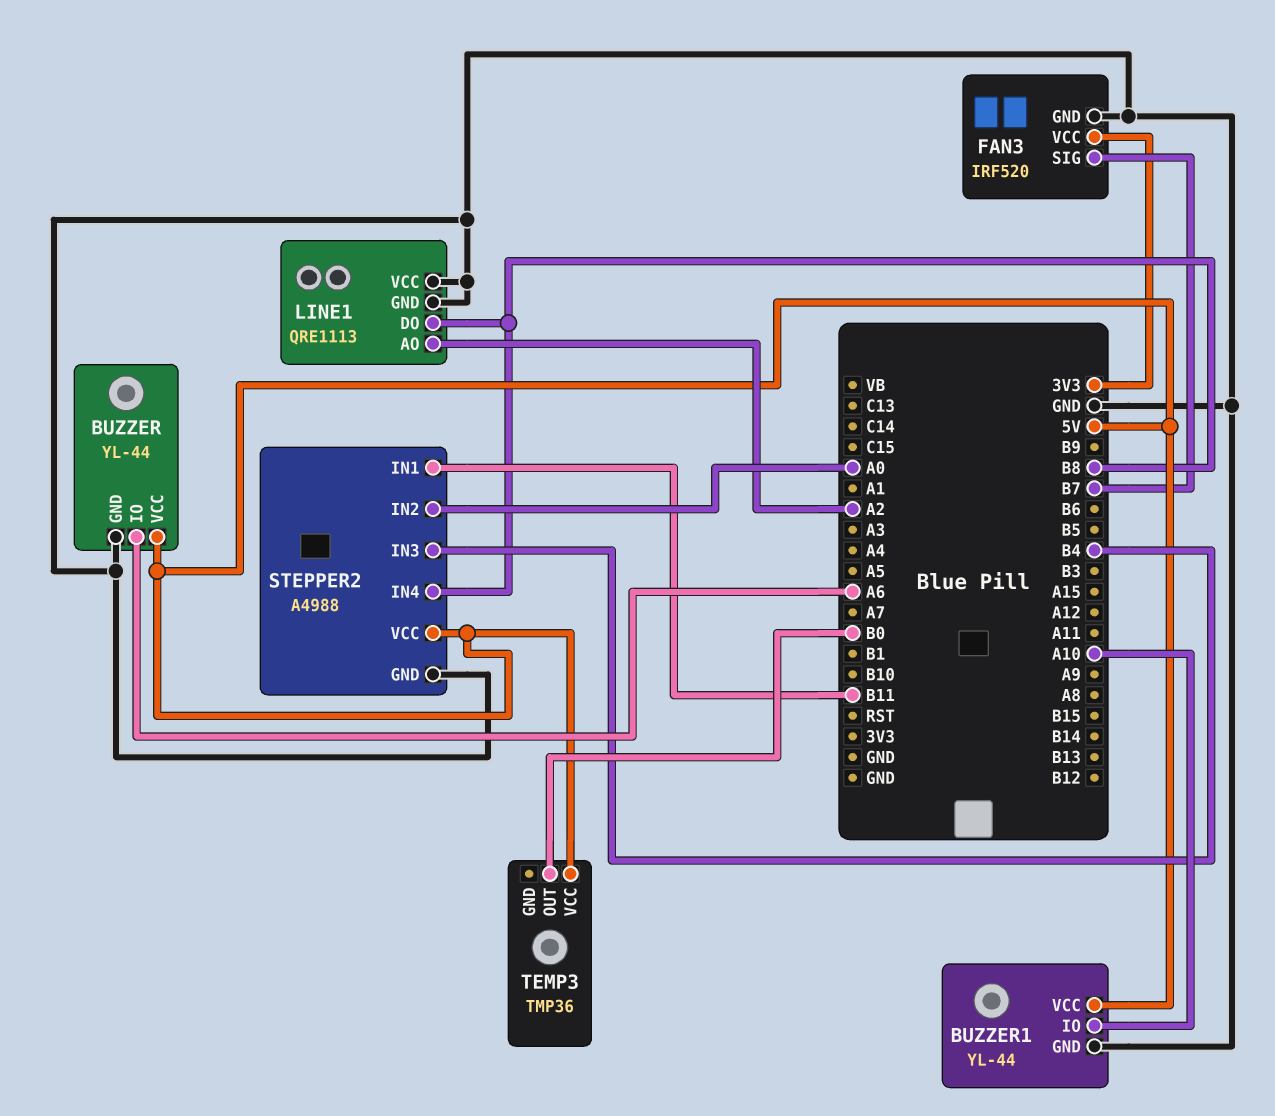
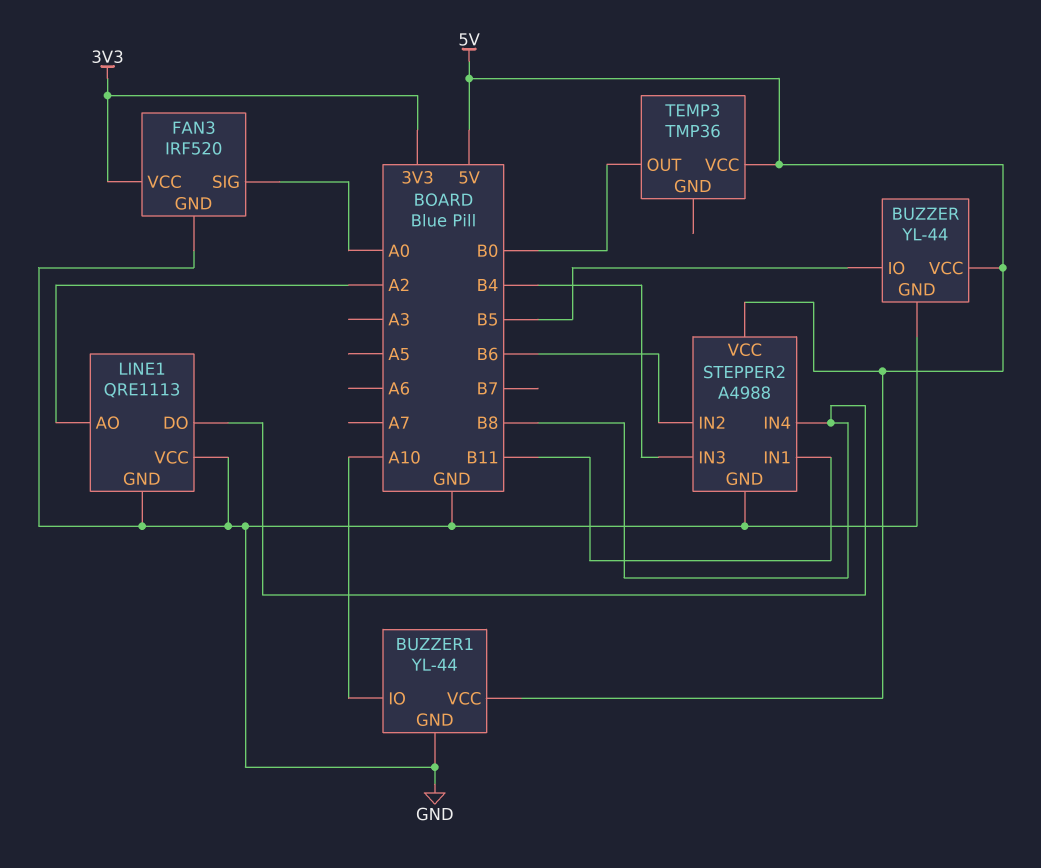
BUZZER pin IO: A6 -> B5
FAN3 pin SIG: B7 -> A0
STEPPER2 pin IN2: A0 -> B6

